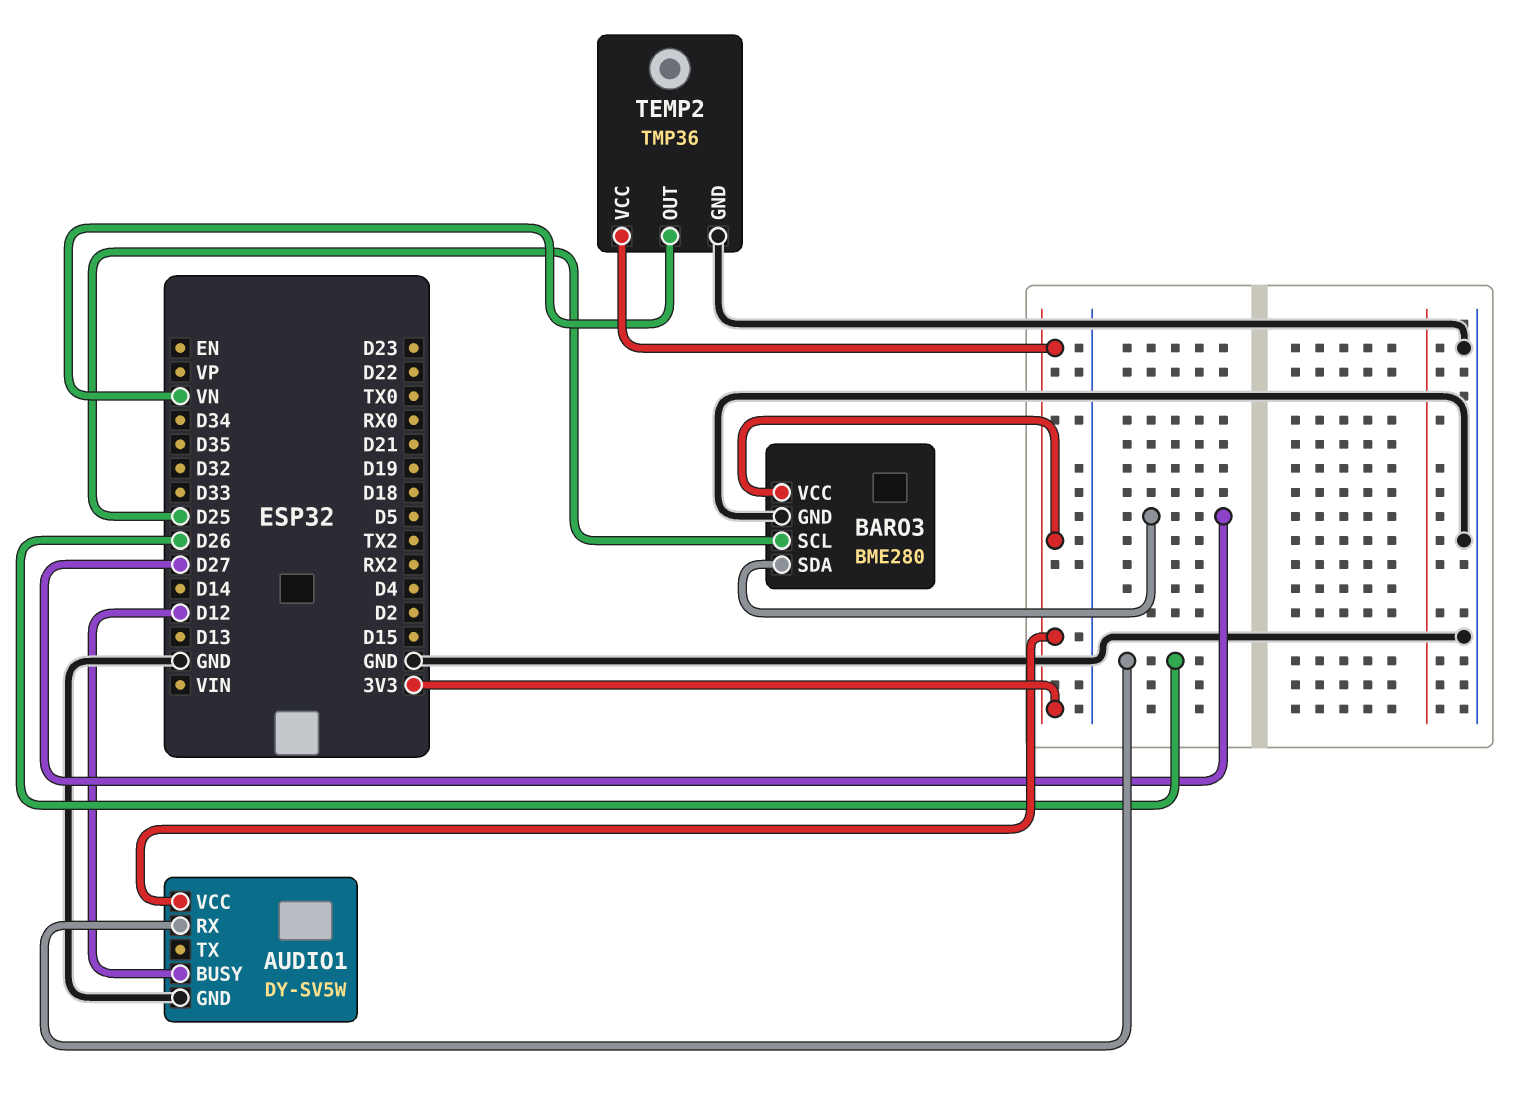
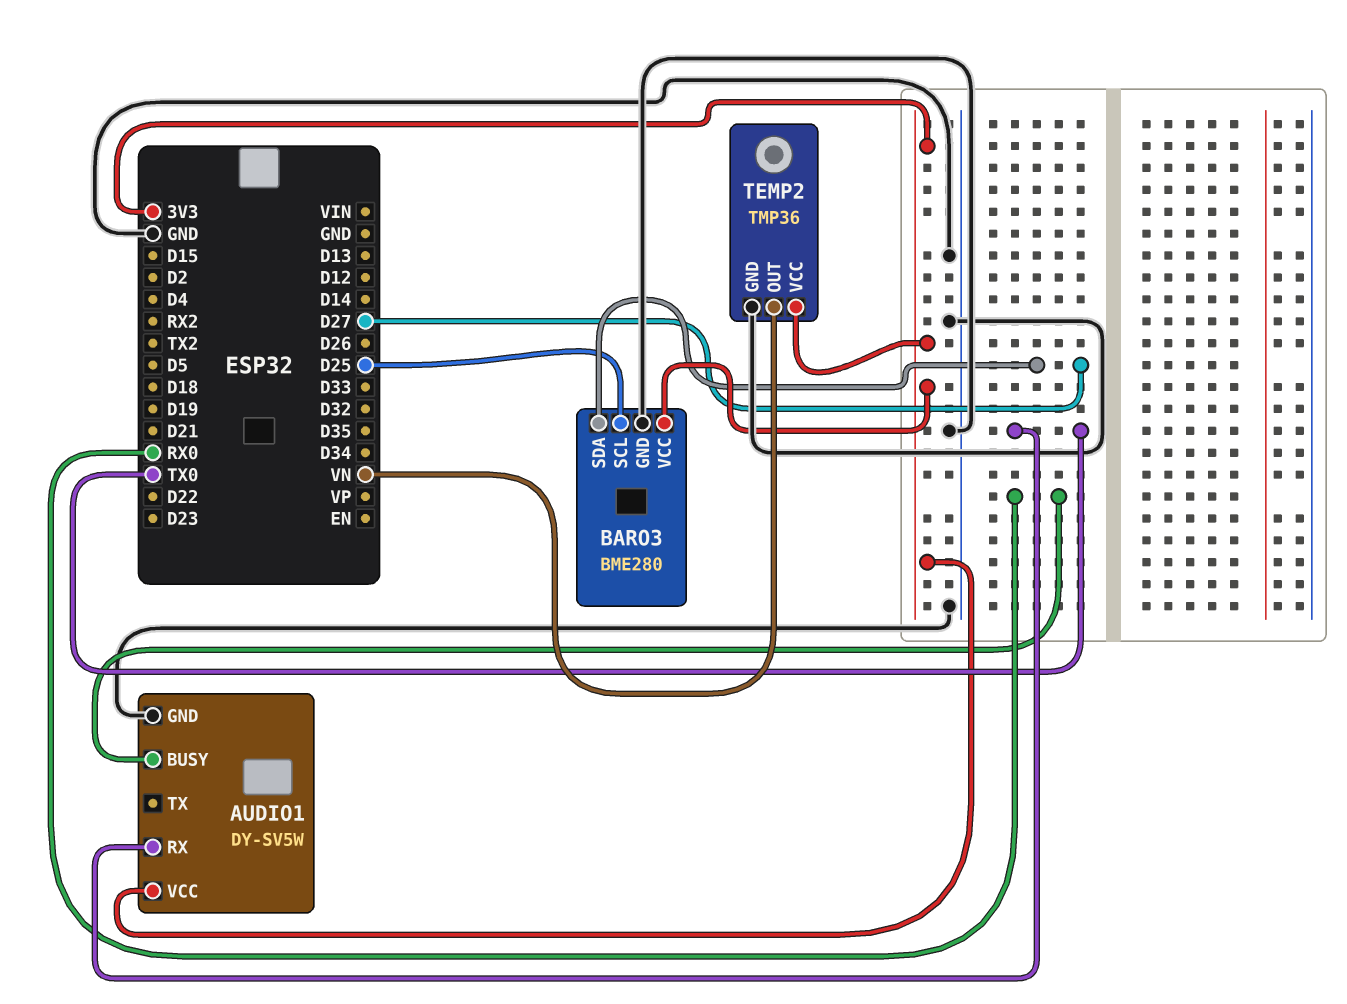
AUDIO1 pin BUSY: D12 -> RX0
AUDIO1 pin RX: D26 -> TX0

